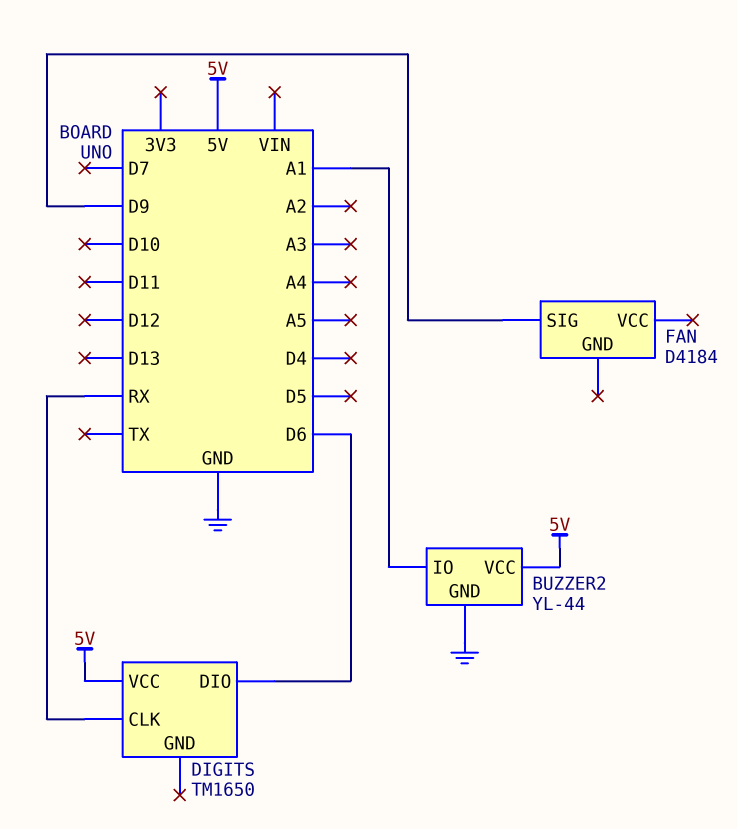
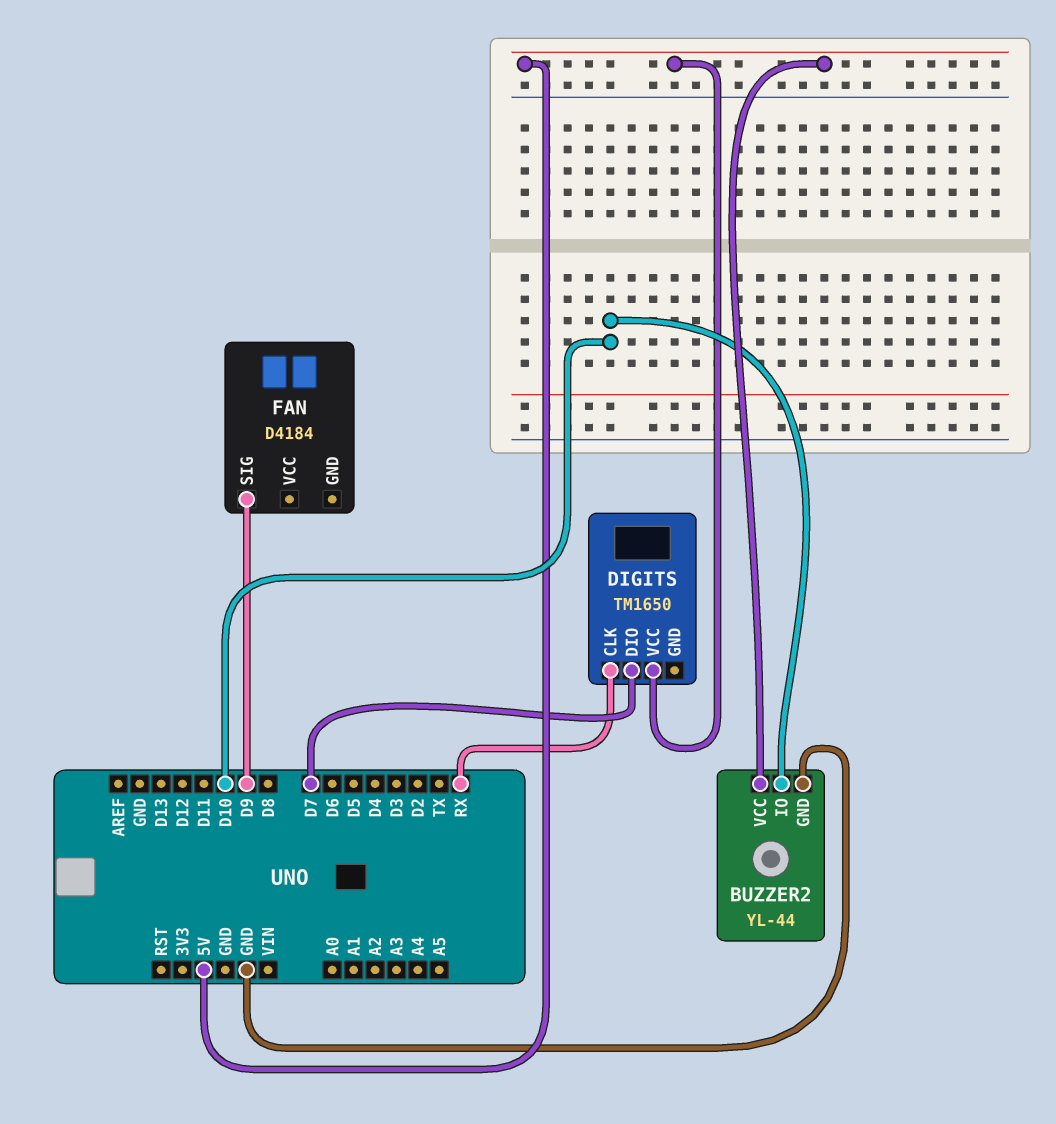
BUZZER2 pin IO: A1 -> D10
DIGITS pin DIO: D6 -> D7

